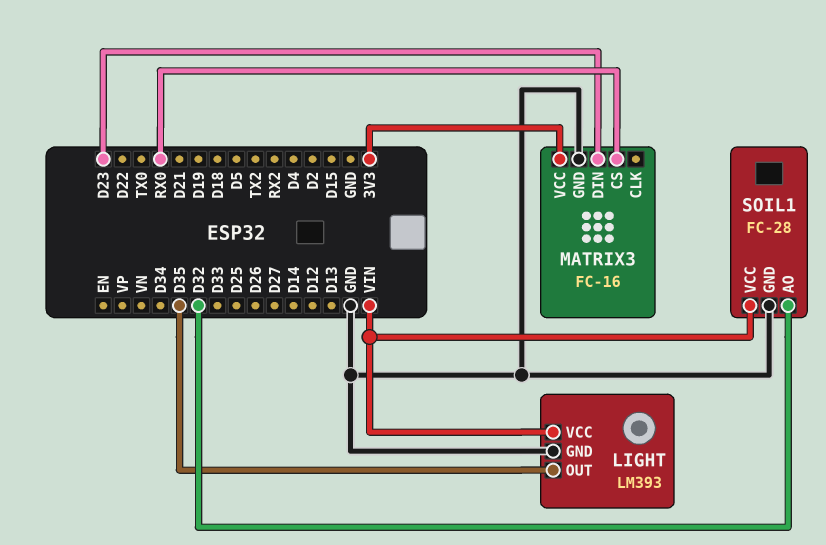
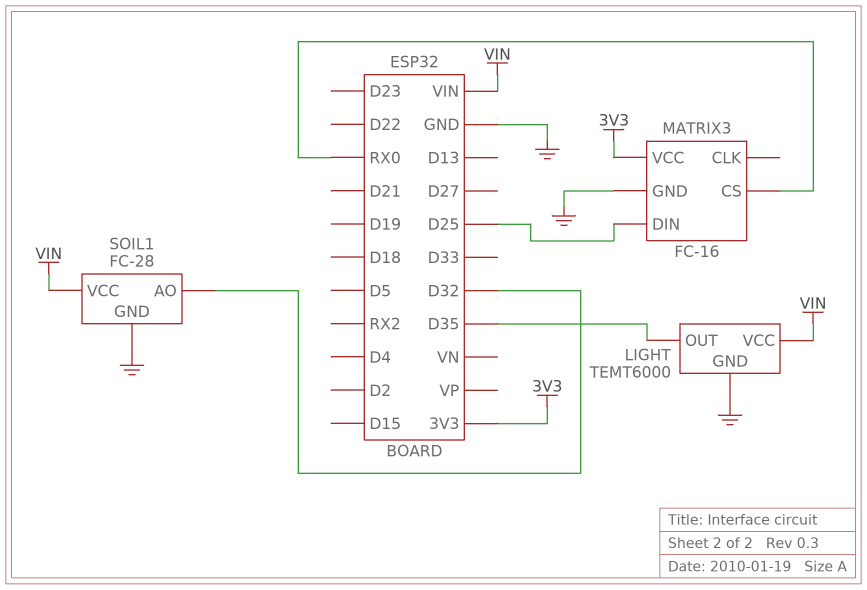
LIGHT: LM393 -> TEMT6000
MATRIX3 pin DIN: D23 -> D25

